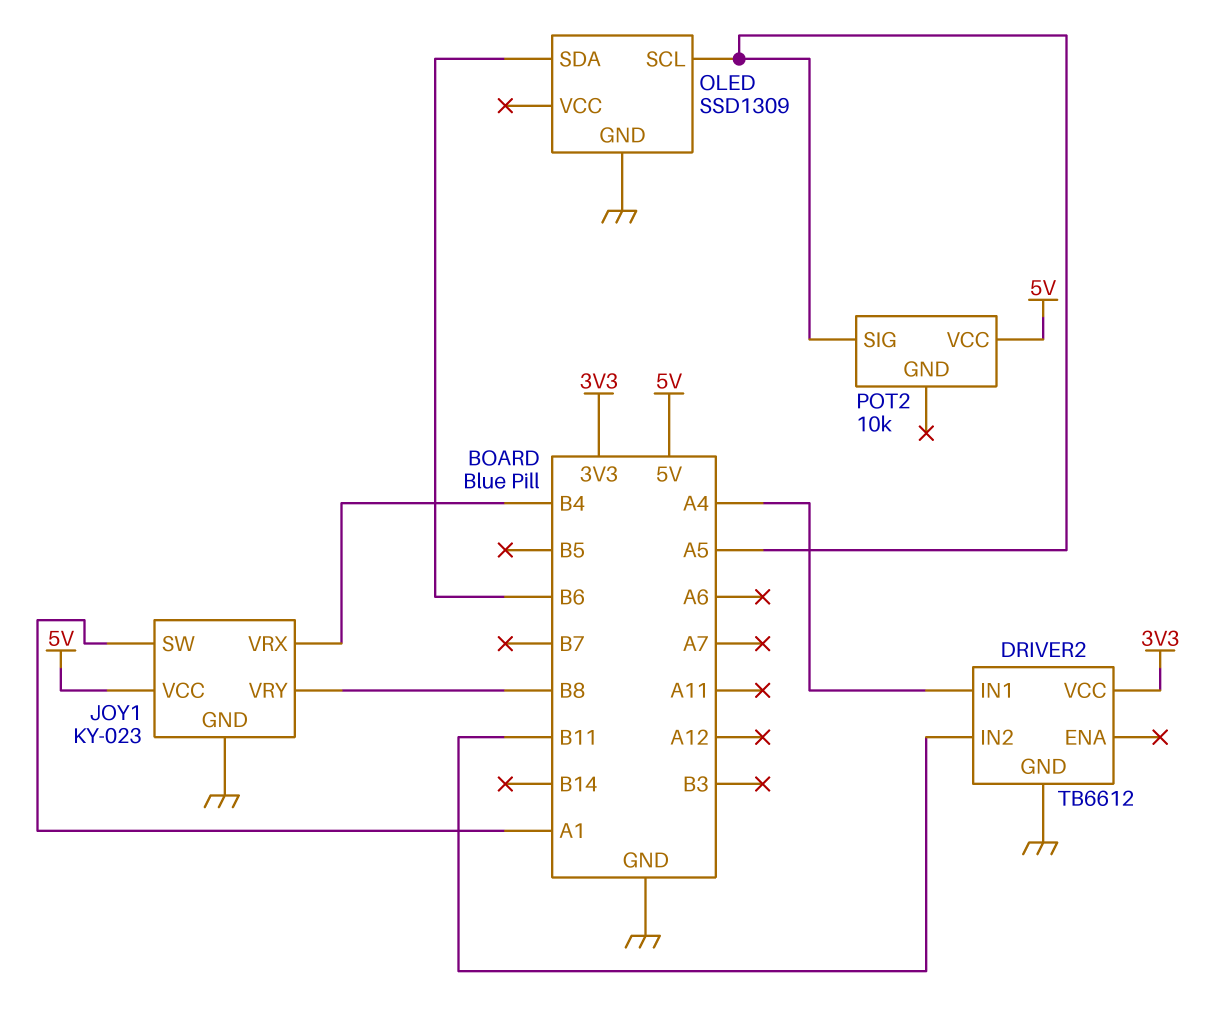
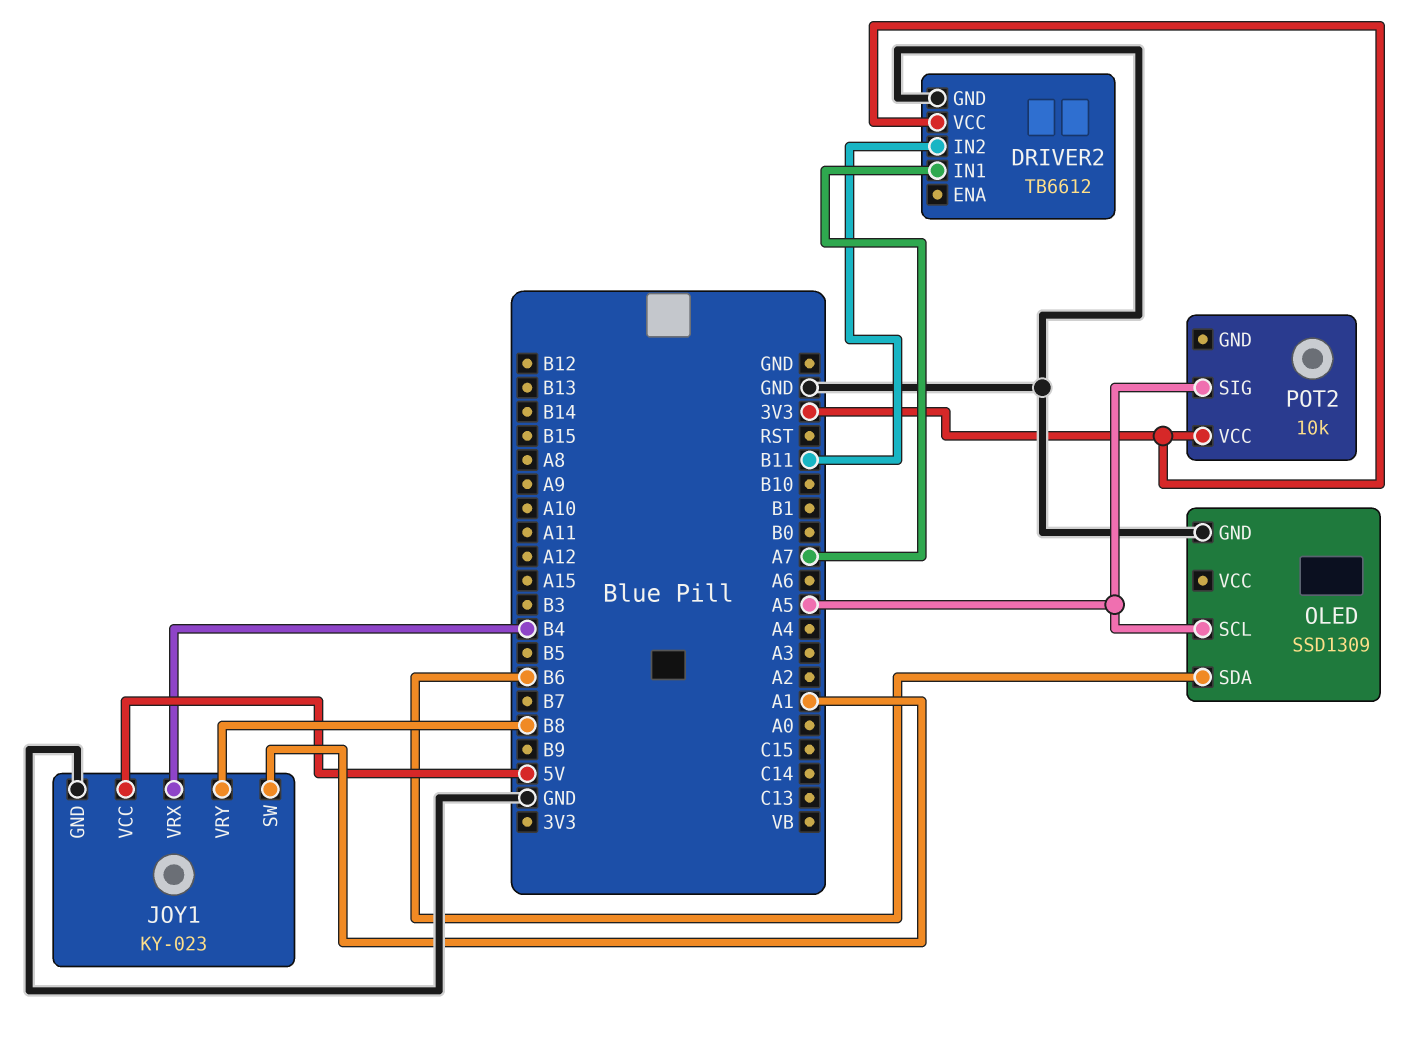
DRIVER2 pin IN1: A4 -> A7
POT2 pin VCC: 5V -> 3V3

